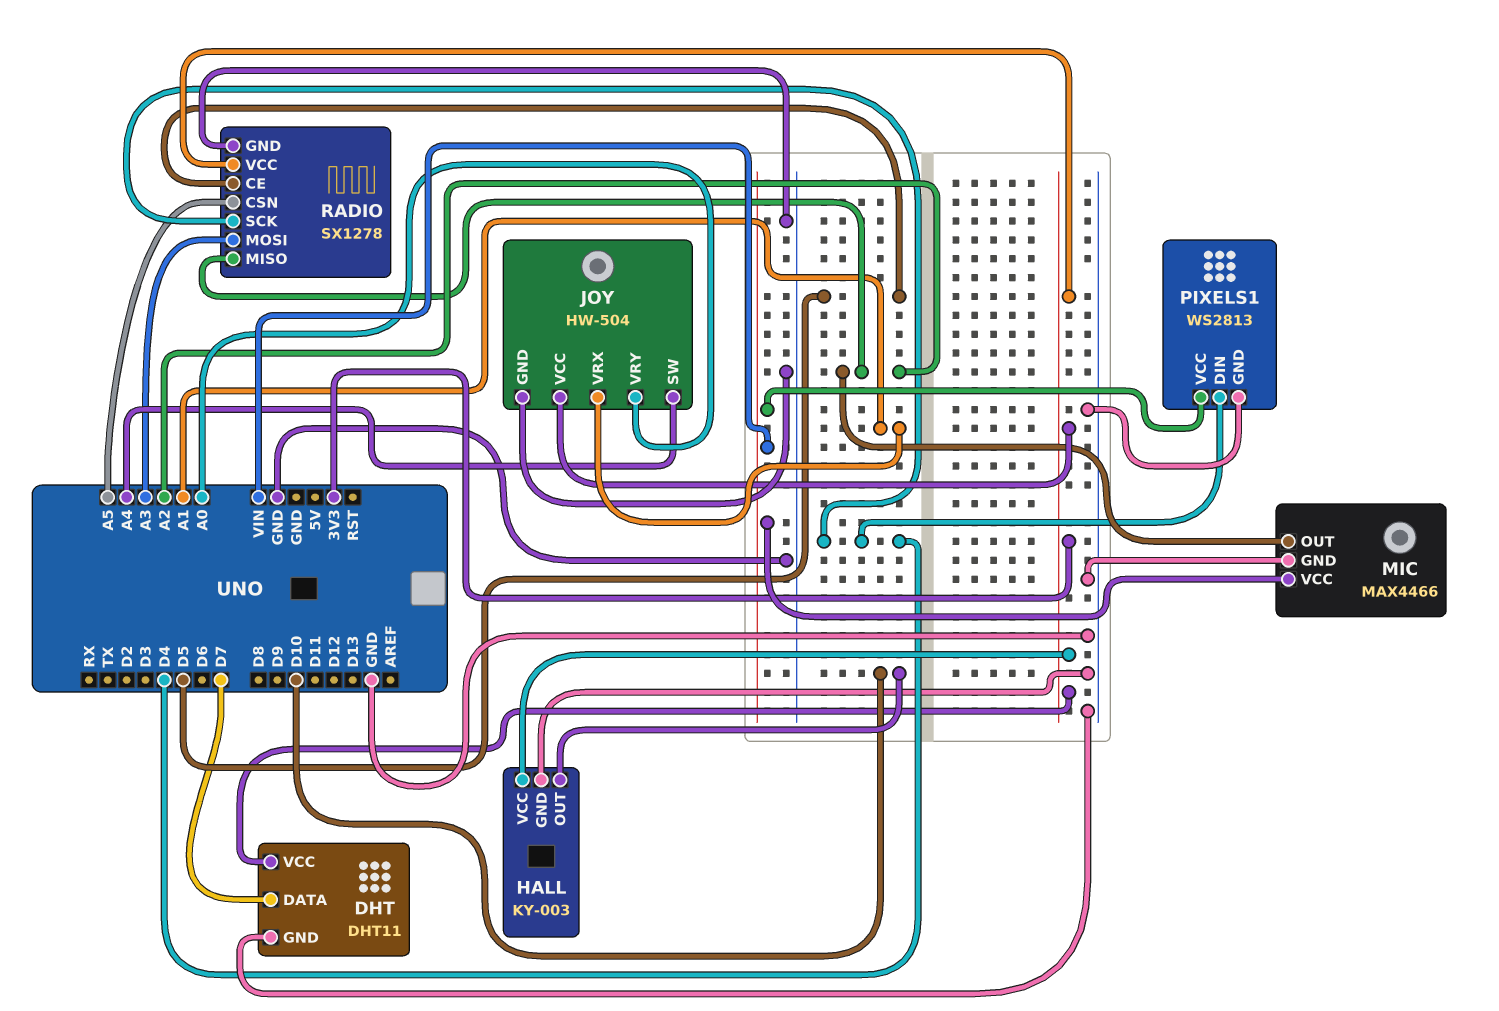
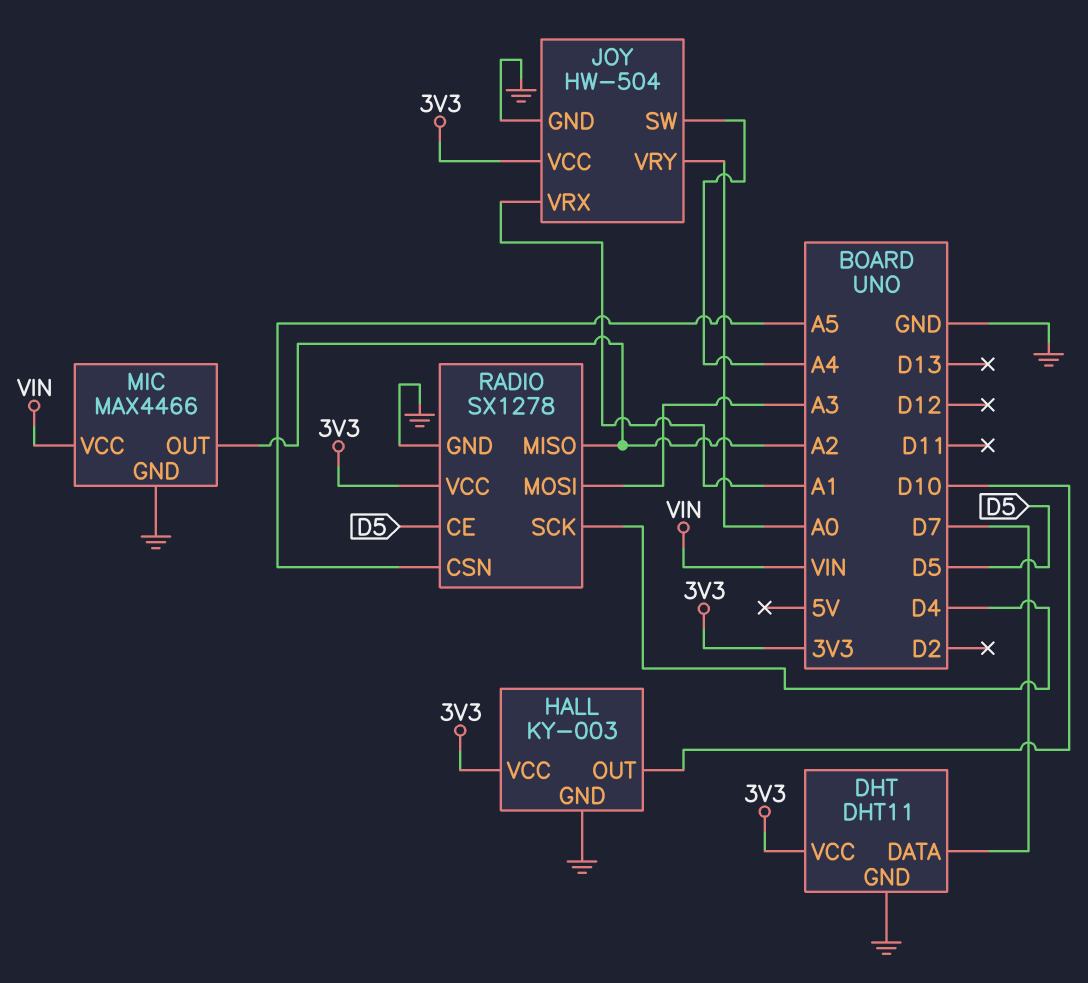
PIXELS1: WS2813 -> none
PIXELS1 pin DIN: D4 -> none
PIXELS1 pin GND: GND -> none
PIXELS1 pin VCC: VIN -> none

